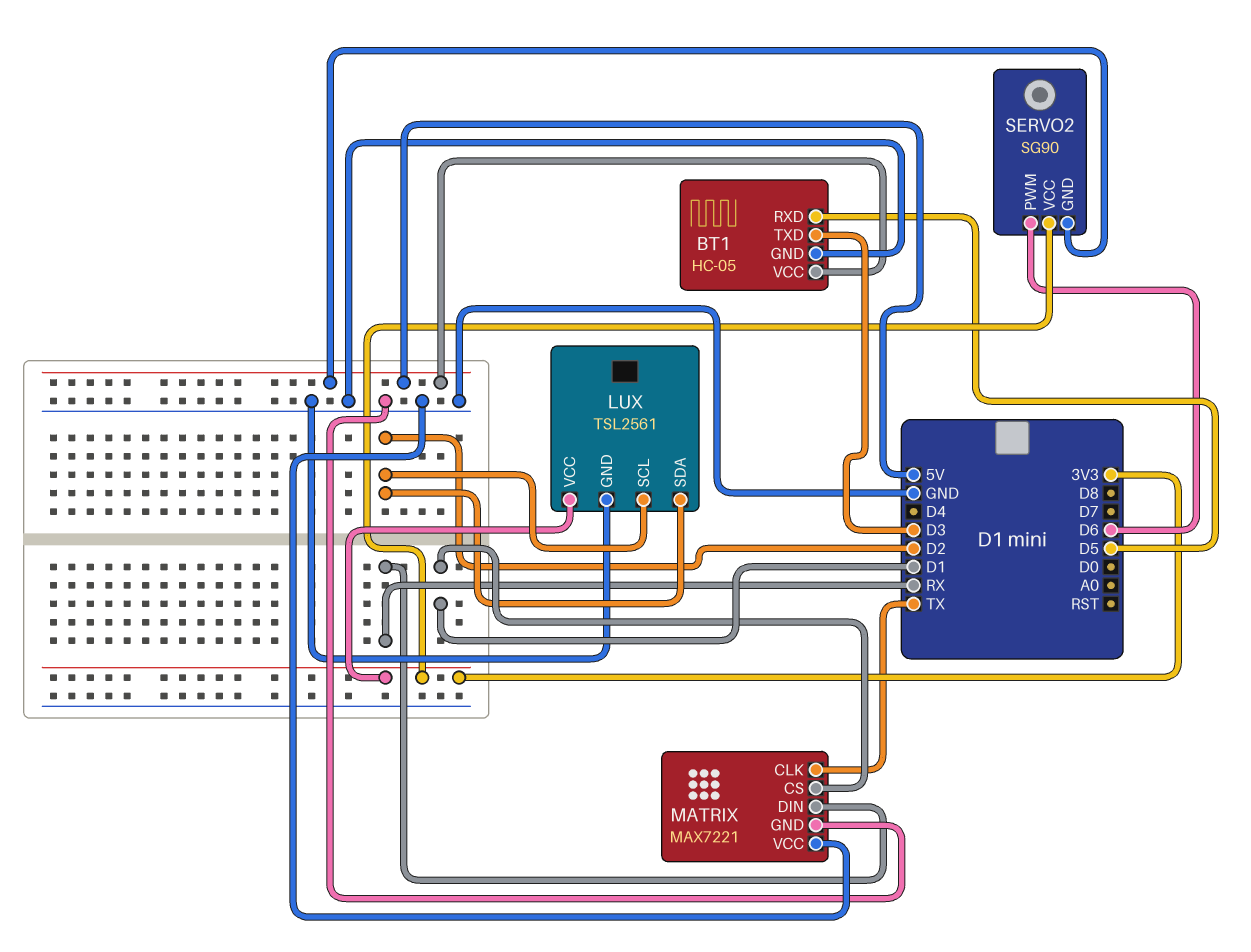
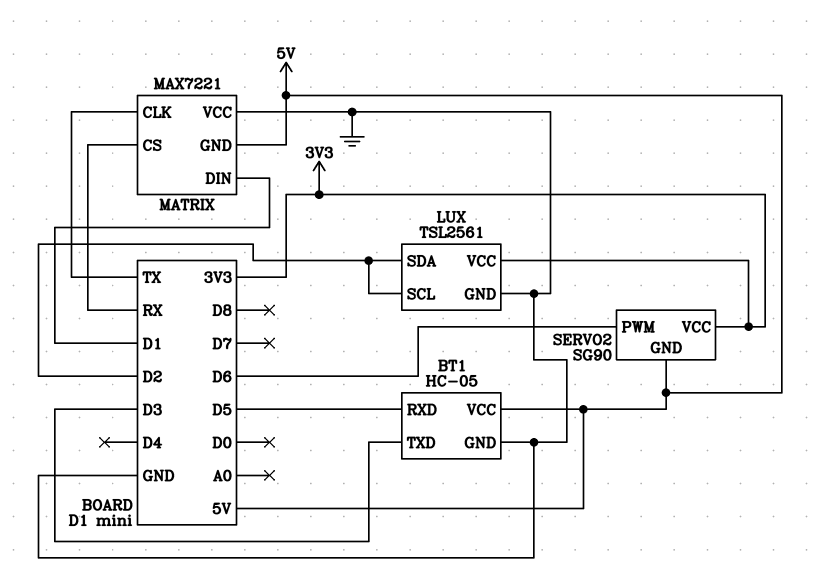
MATRIX pin CS: D1 -> RX
MATRIX pin DIN: RX -> D1
MATRIX pin GND: GND -> 5V

